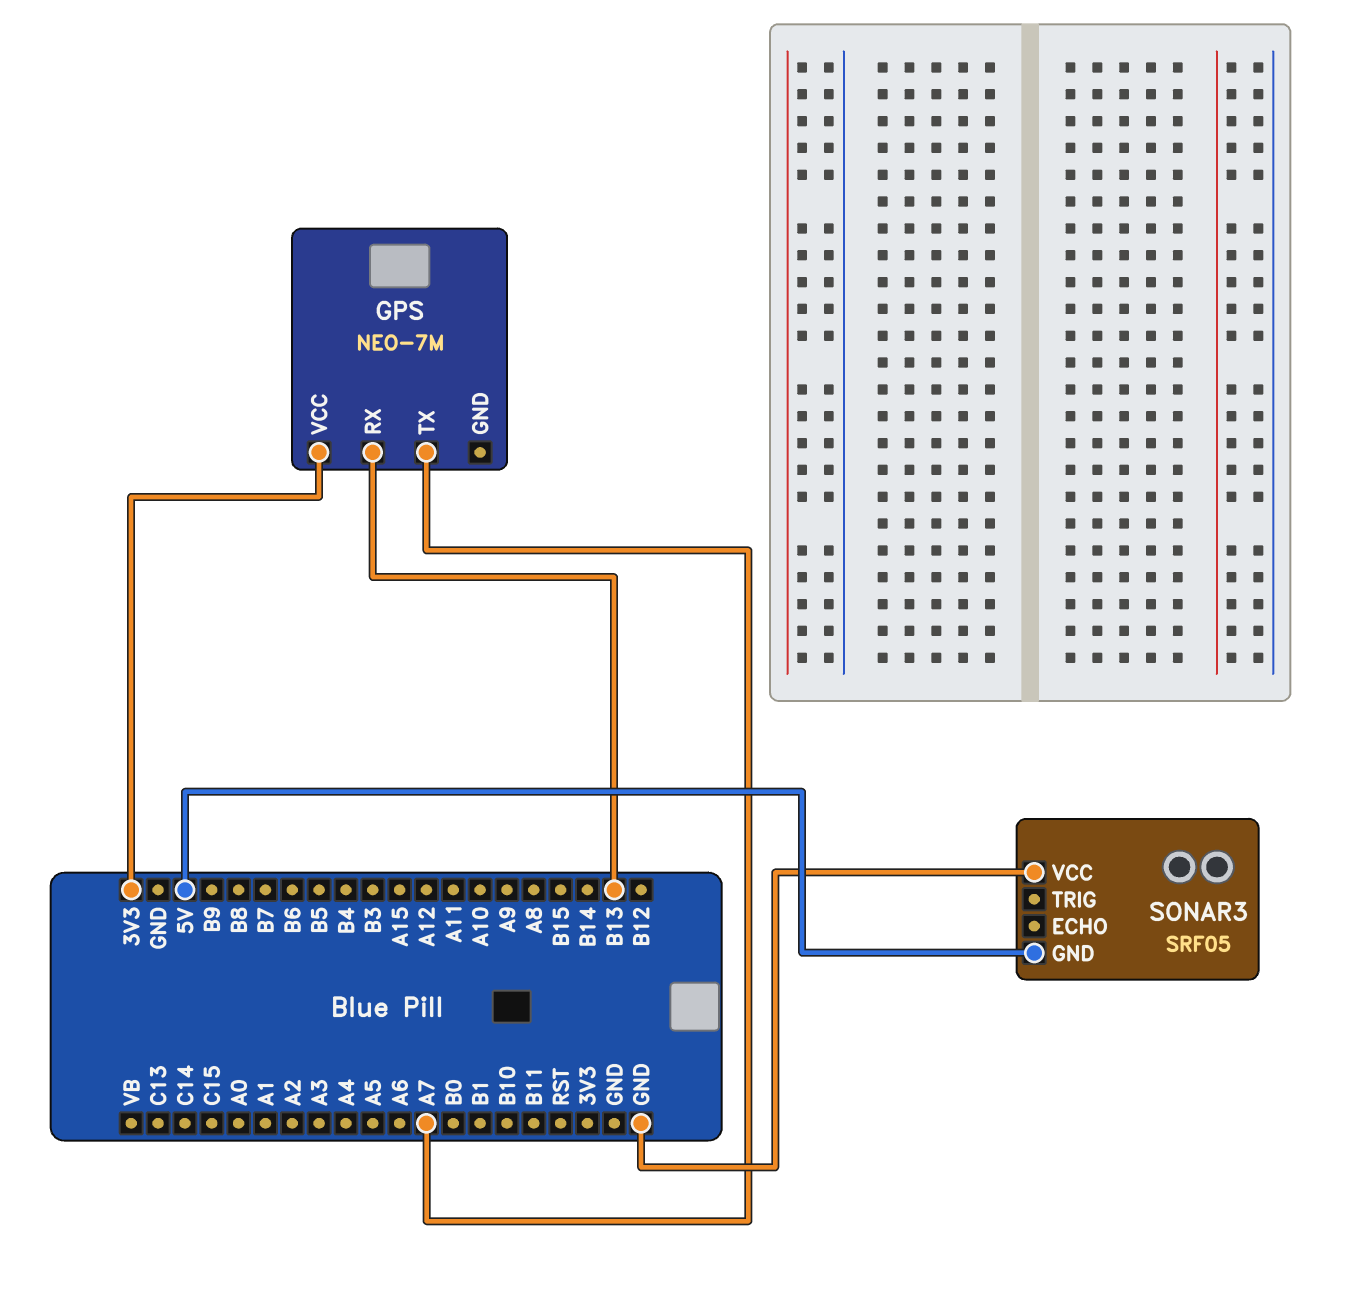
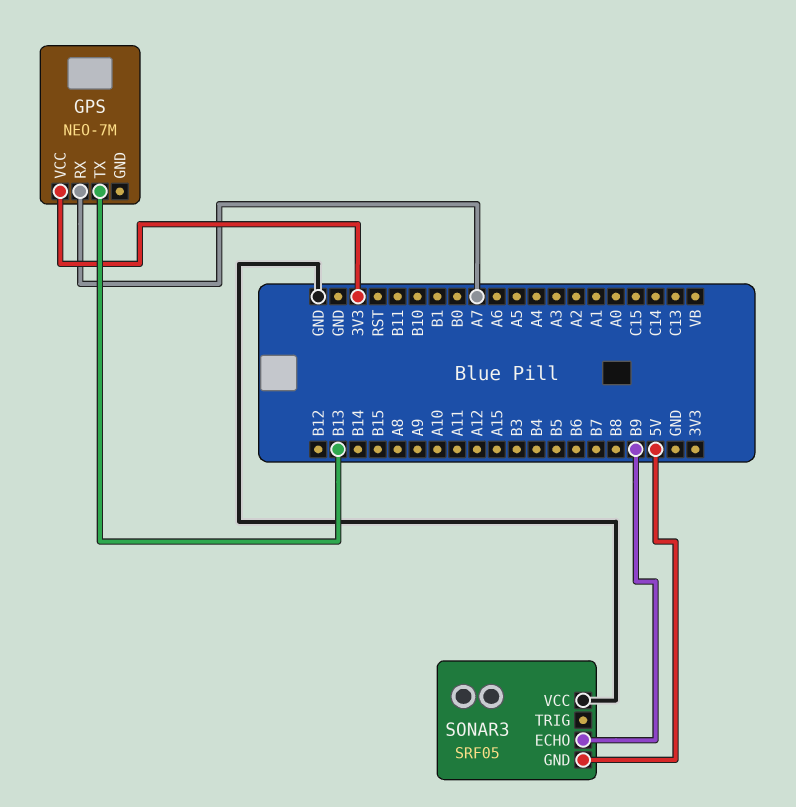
GPS pin RX: B13 -> A7
GPS pin TX: A7 -> B13
SONAR3 pin ECHO: none -> B9

